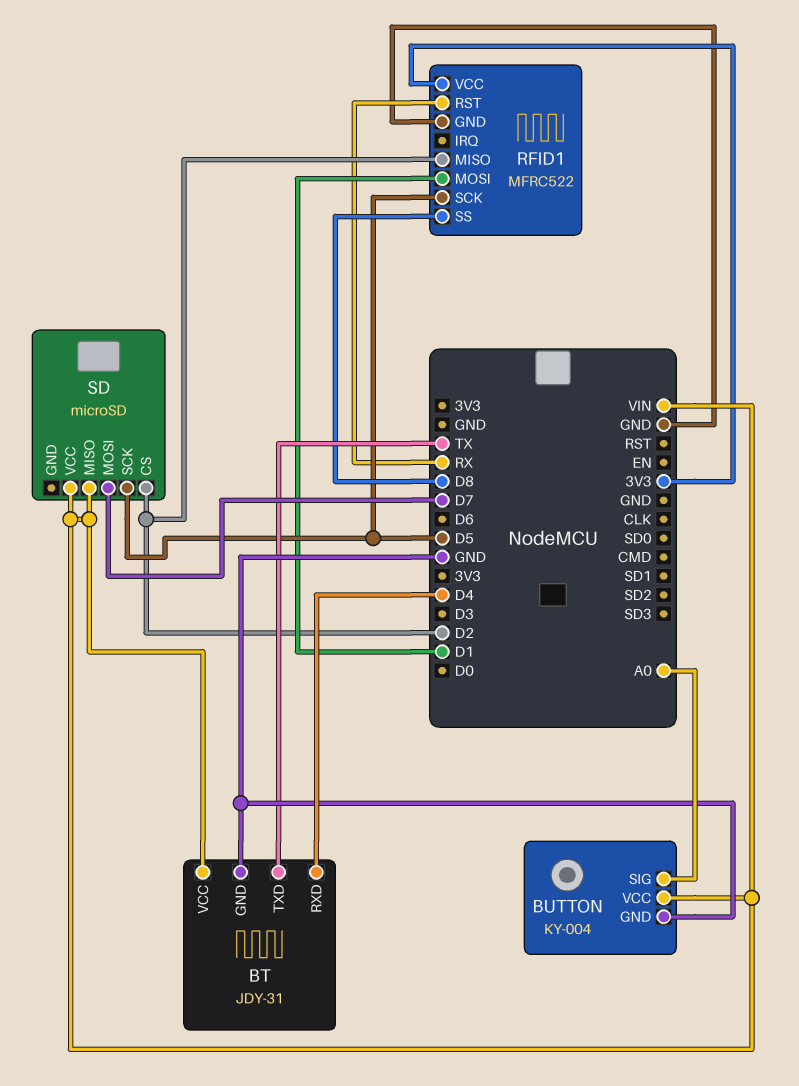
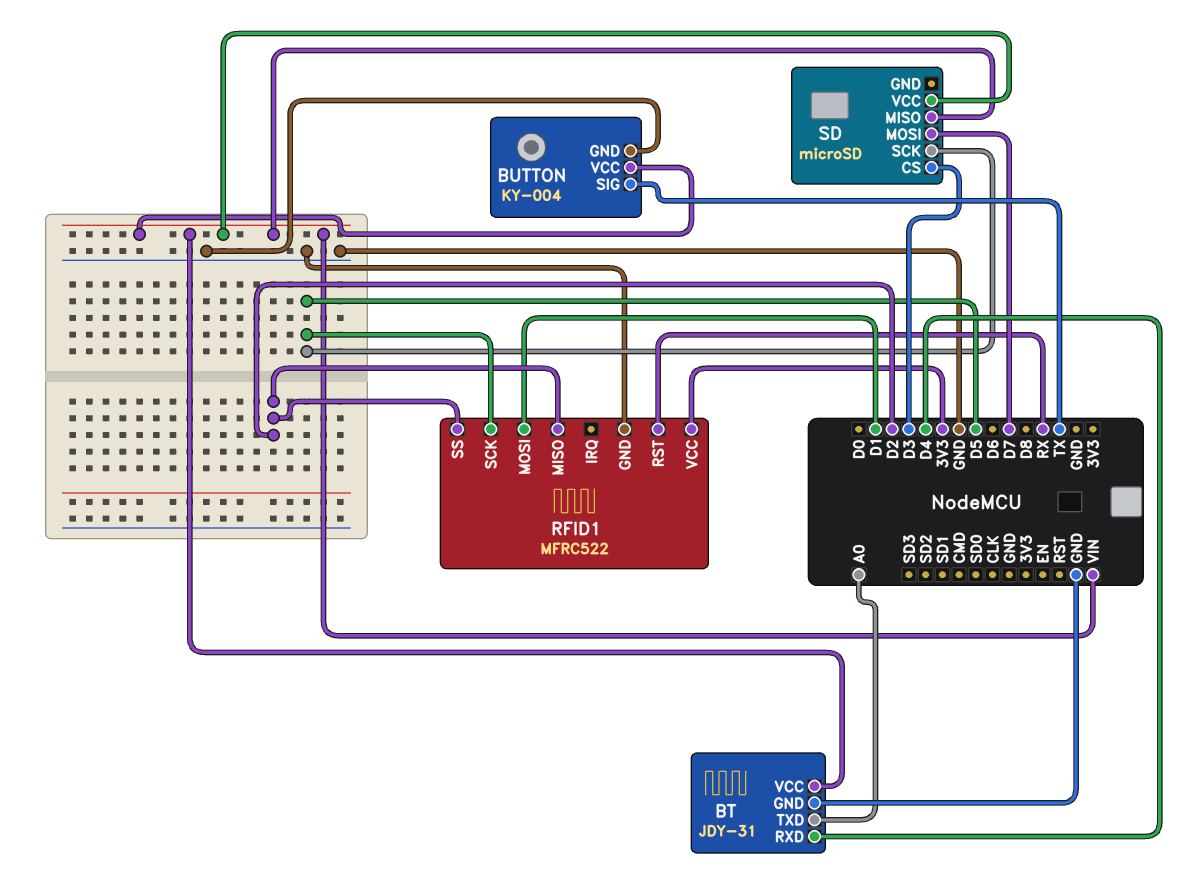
BT pin TXD: TX -> A0
BUTTON pin SIG: A0 -> TX
RFID1 pin SS: D8 -> D2
SD pin CS: D2 -> D3

